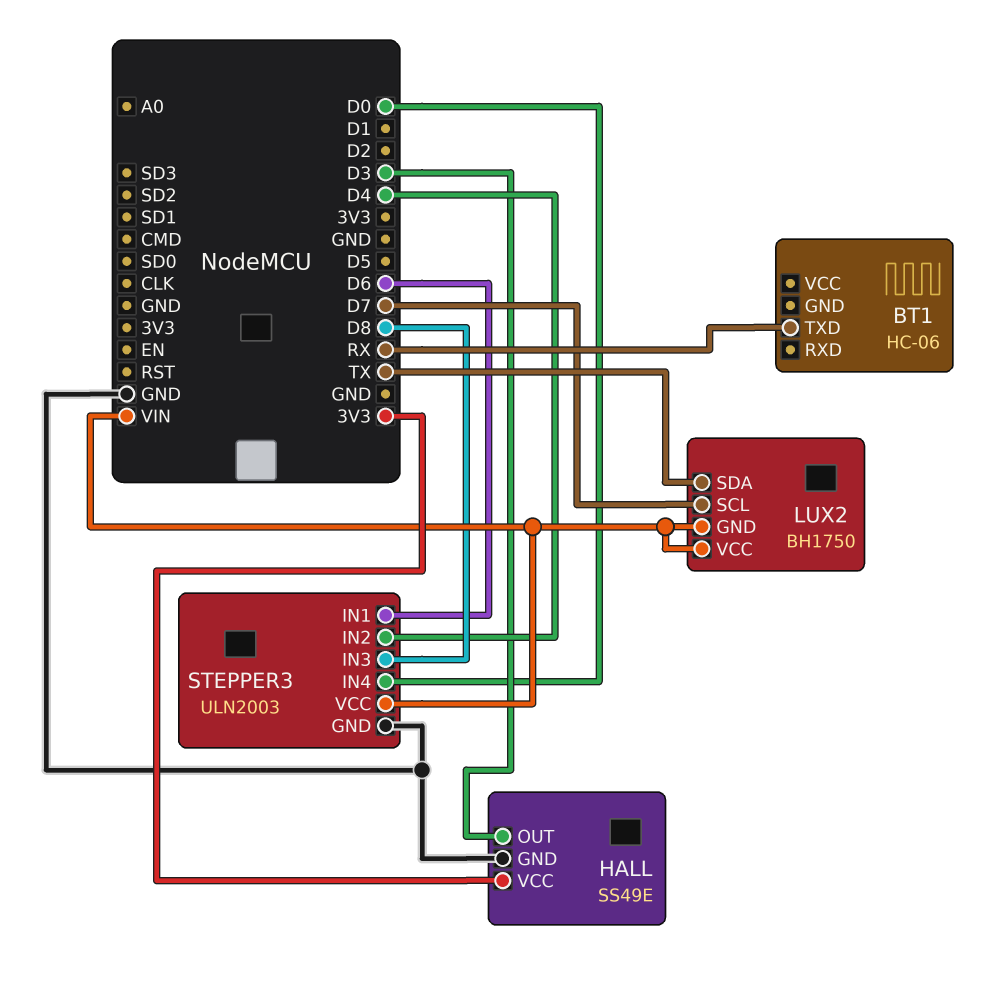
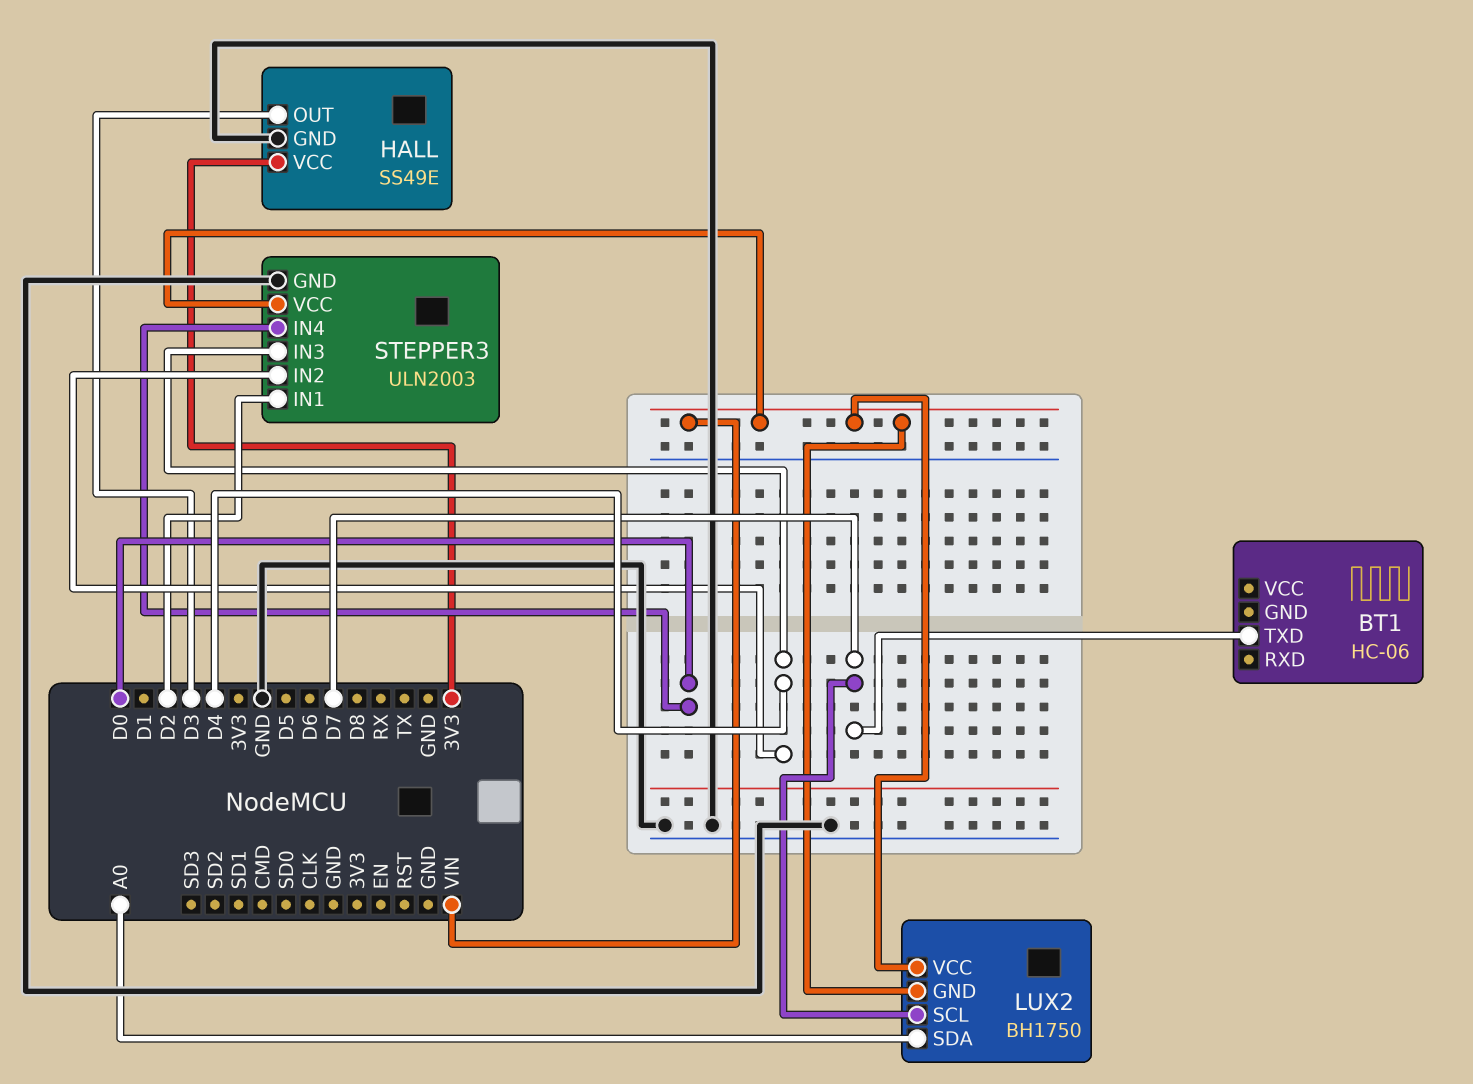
BT1 pin TXD: RX -> D7
LUX2 pin SDA: TX -> A0
STEPPER3 pin IN1: D6 -> D2
STEPPER3 pin IN3: D8 -> D4

